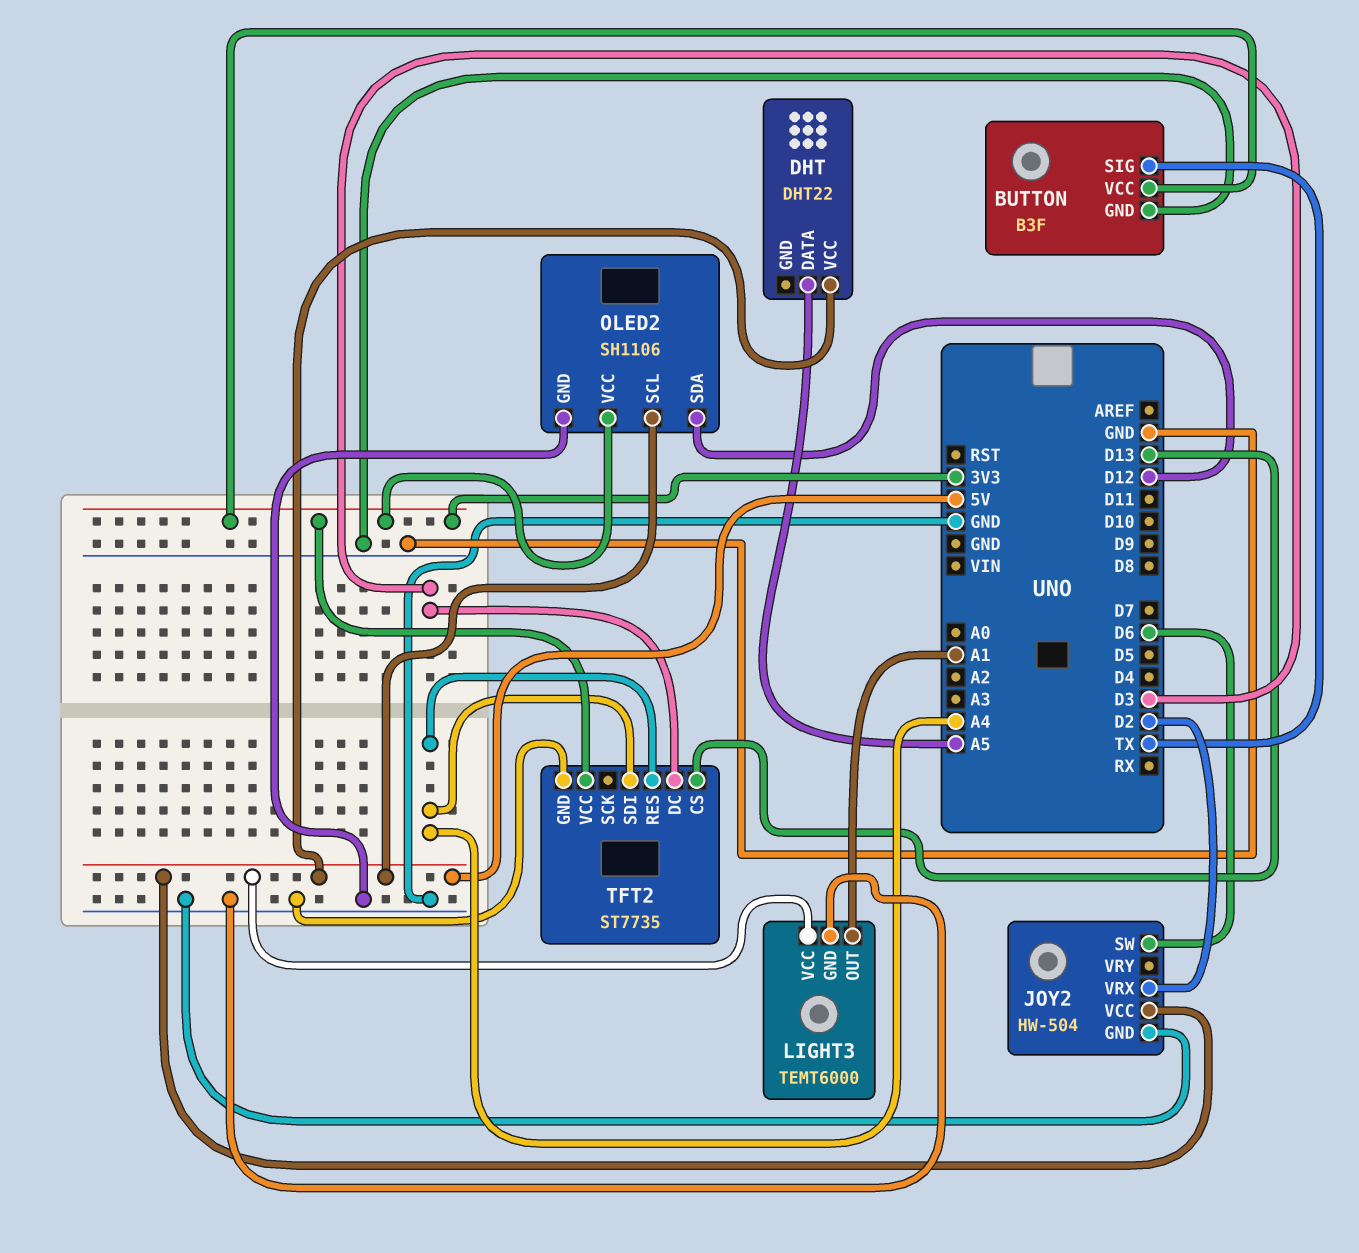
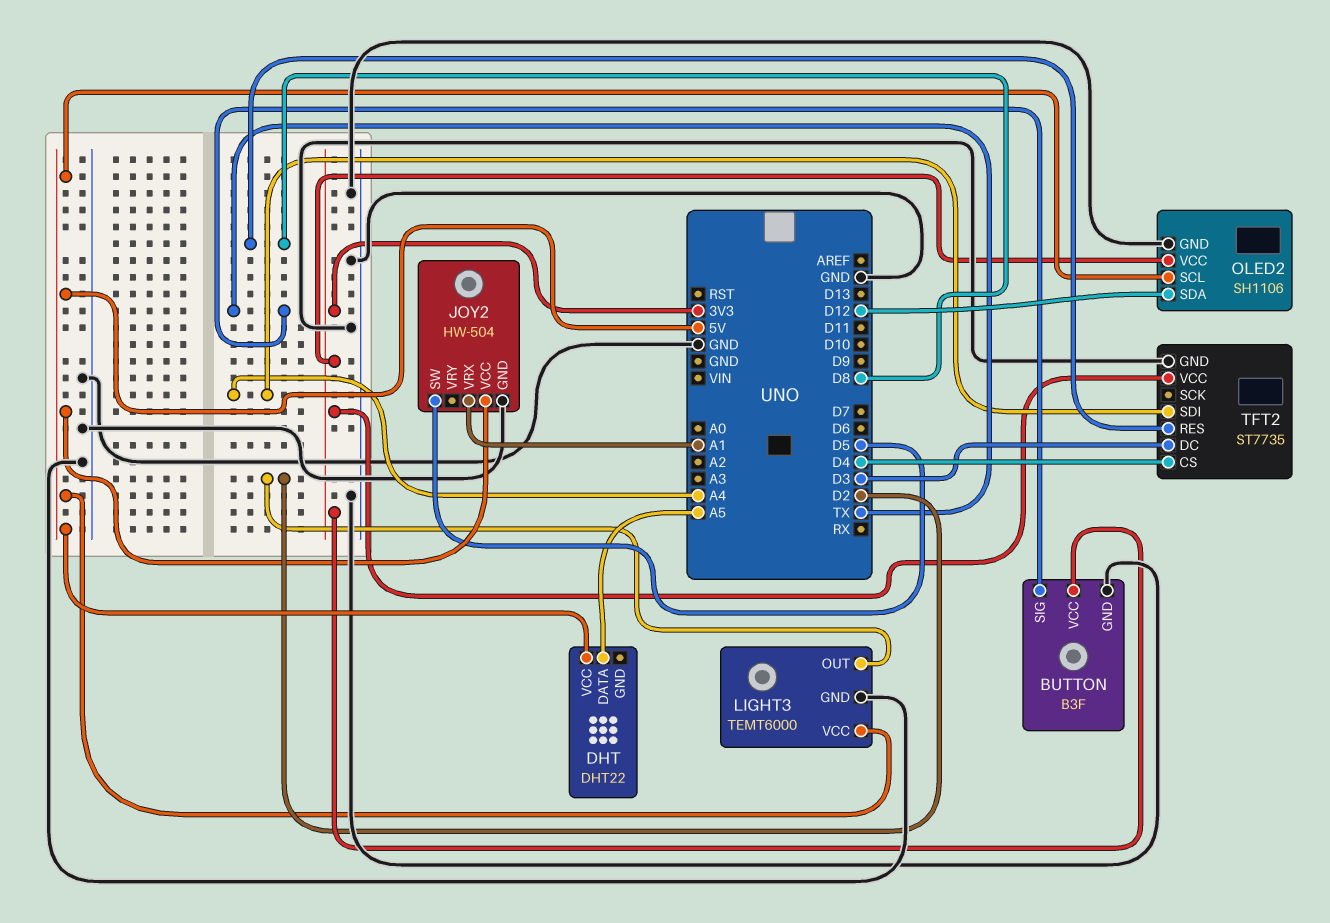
JOY2 pin SW: D6 -> D5
JOY2 pin VRX: D2 -> A1
LIGHT3 pin OUT: A1 -> D2
TFT2 pin CS: D13 -> D4
TFT2 pin RES: A4 -> D8

